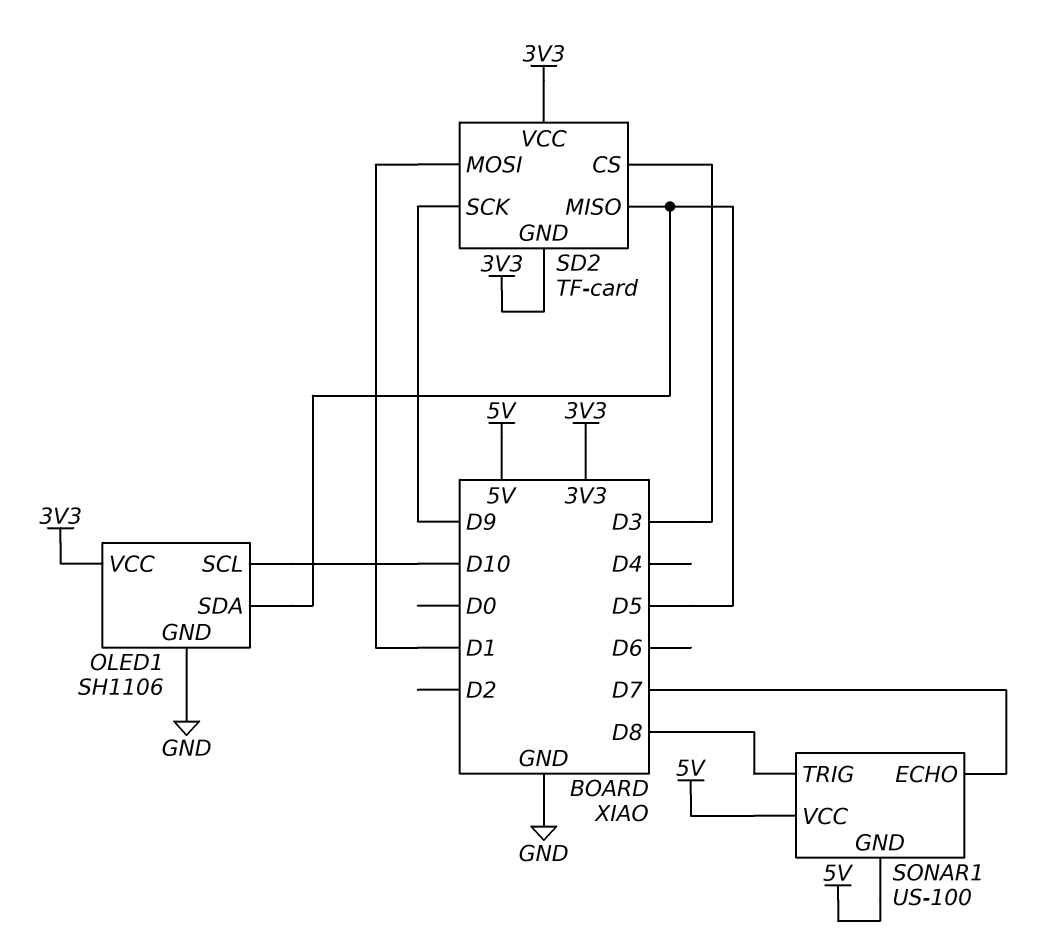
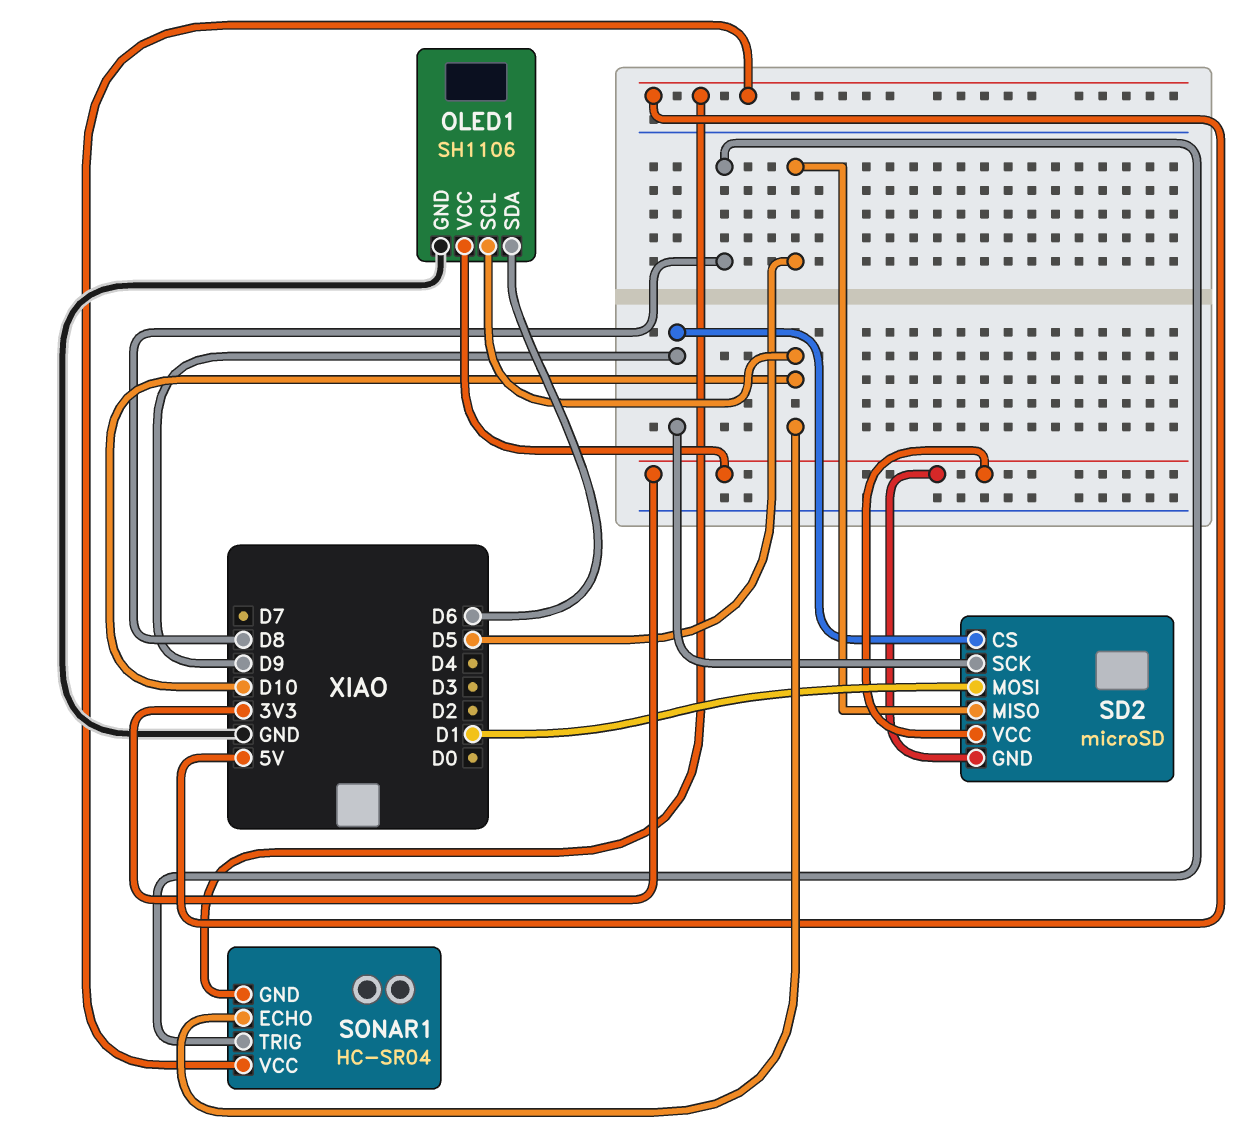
OLED1 pin SDA: D5 -> D6
SD2: TF-card -> microSD
SD2 pin CS: D3 -> D9
SONAR1: US-100 -> HC-SR04
SONAR1 pin ECHO: D7 -> D10

